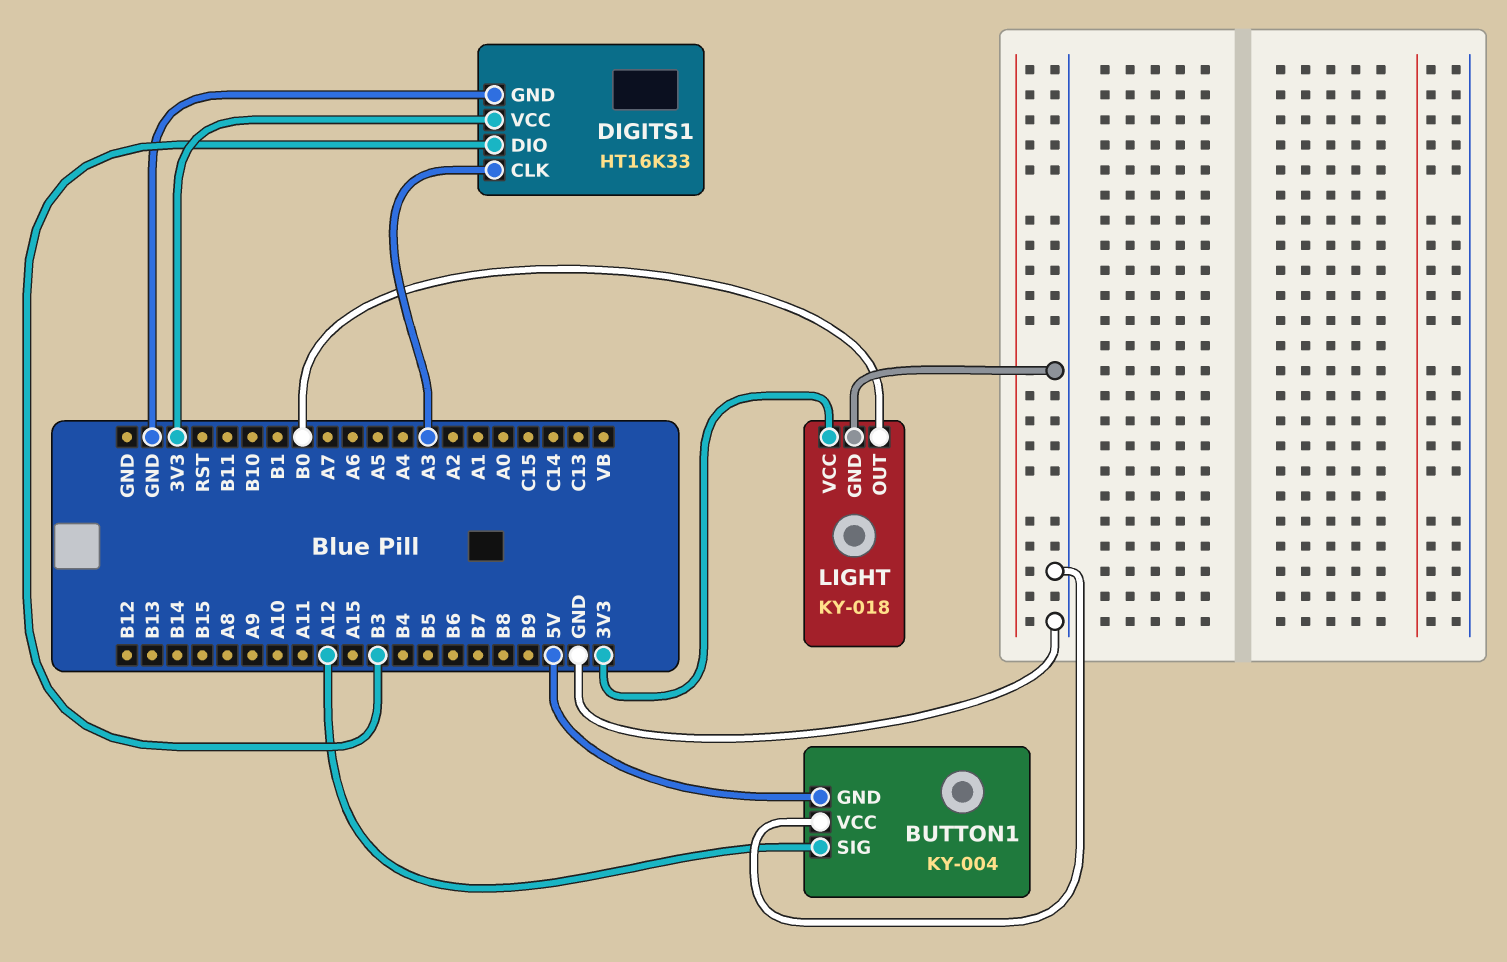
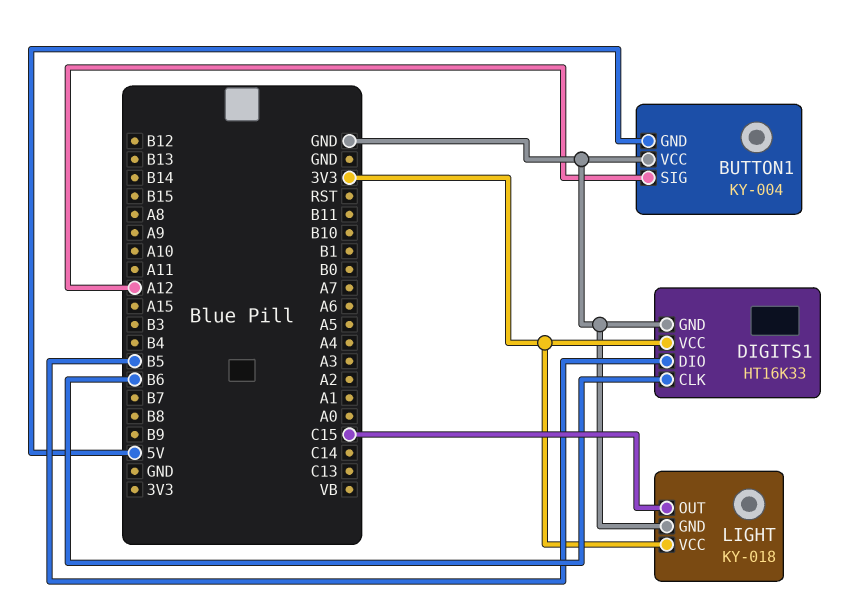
DIGITS1 pin CLK: A3 -> B6
DIGITS1 pin DIO: B3 -> B5
LIGHT pin OUT: B0 -> C15

